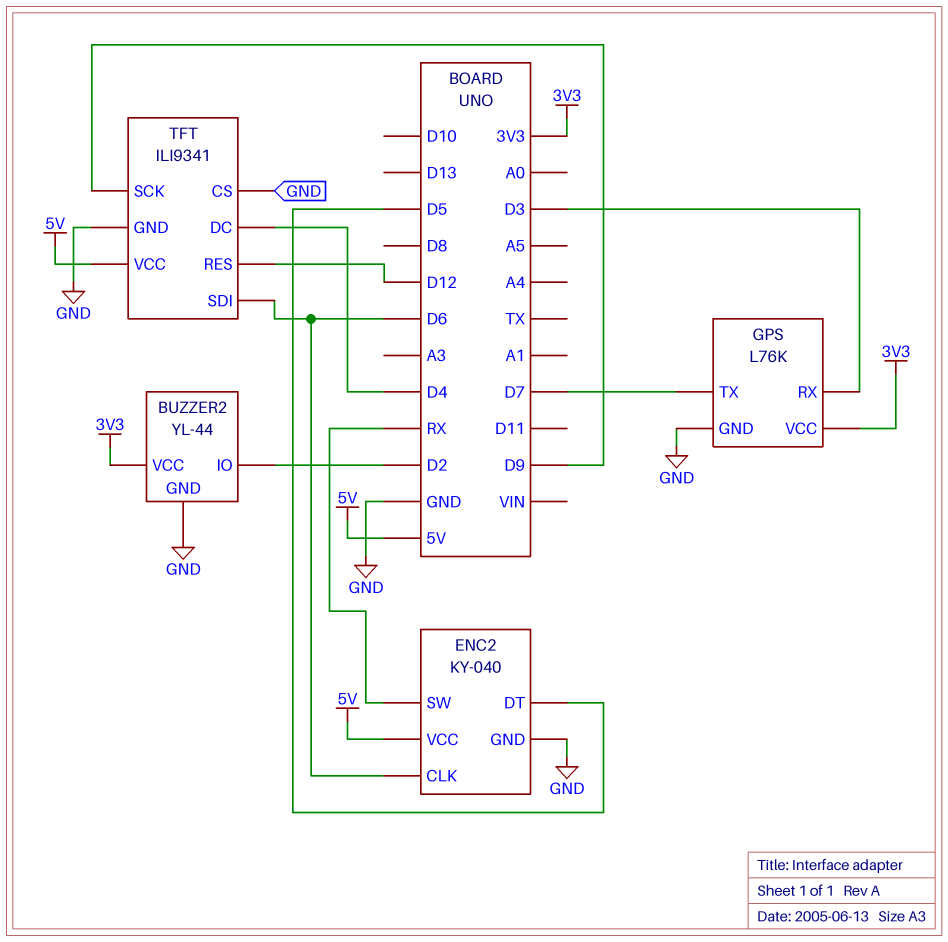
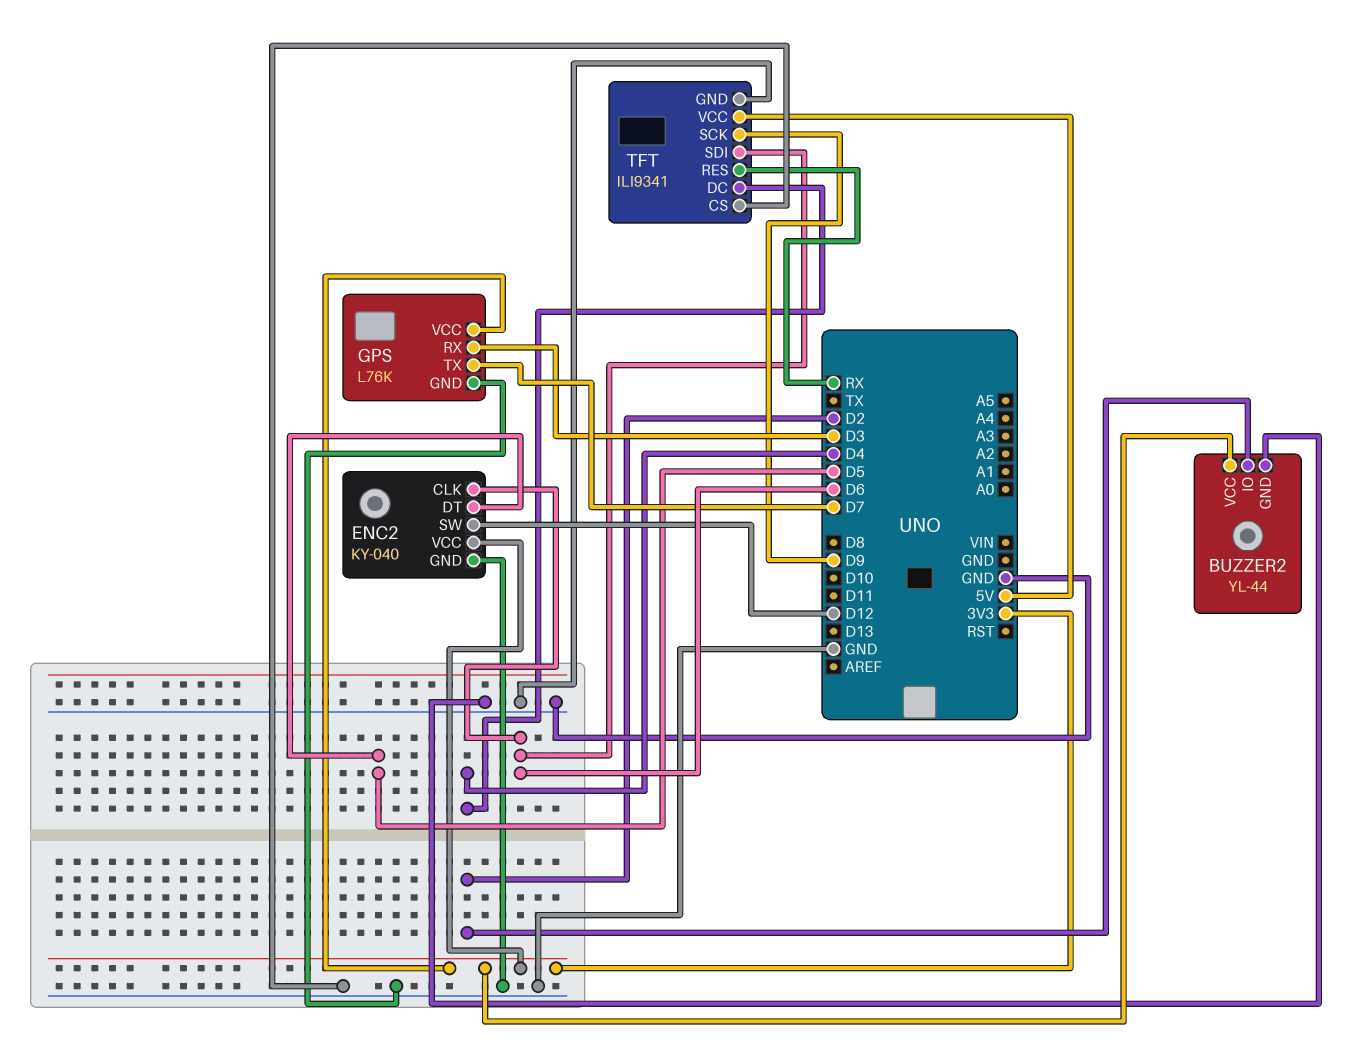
ENC2 pin SW: RX -> D12
ENC2 pin VCC: 5V -> 3V3
TFT pin RES: D12 -> RX

